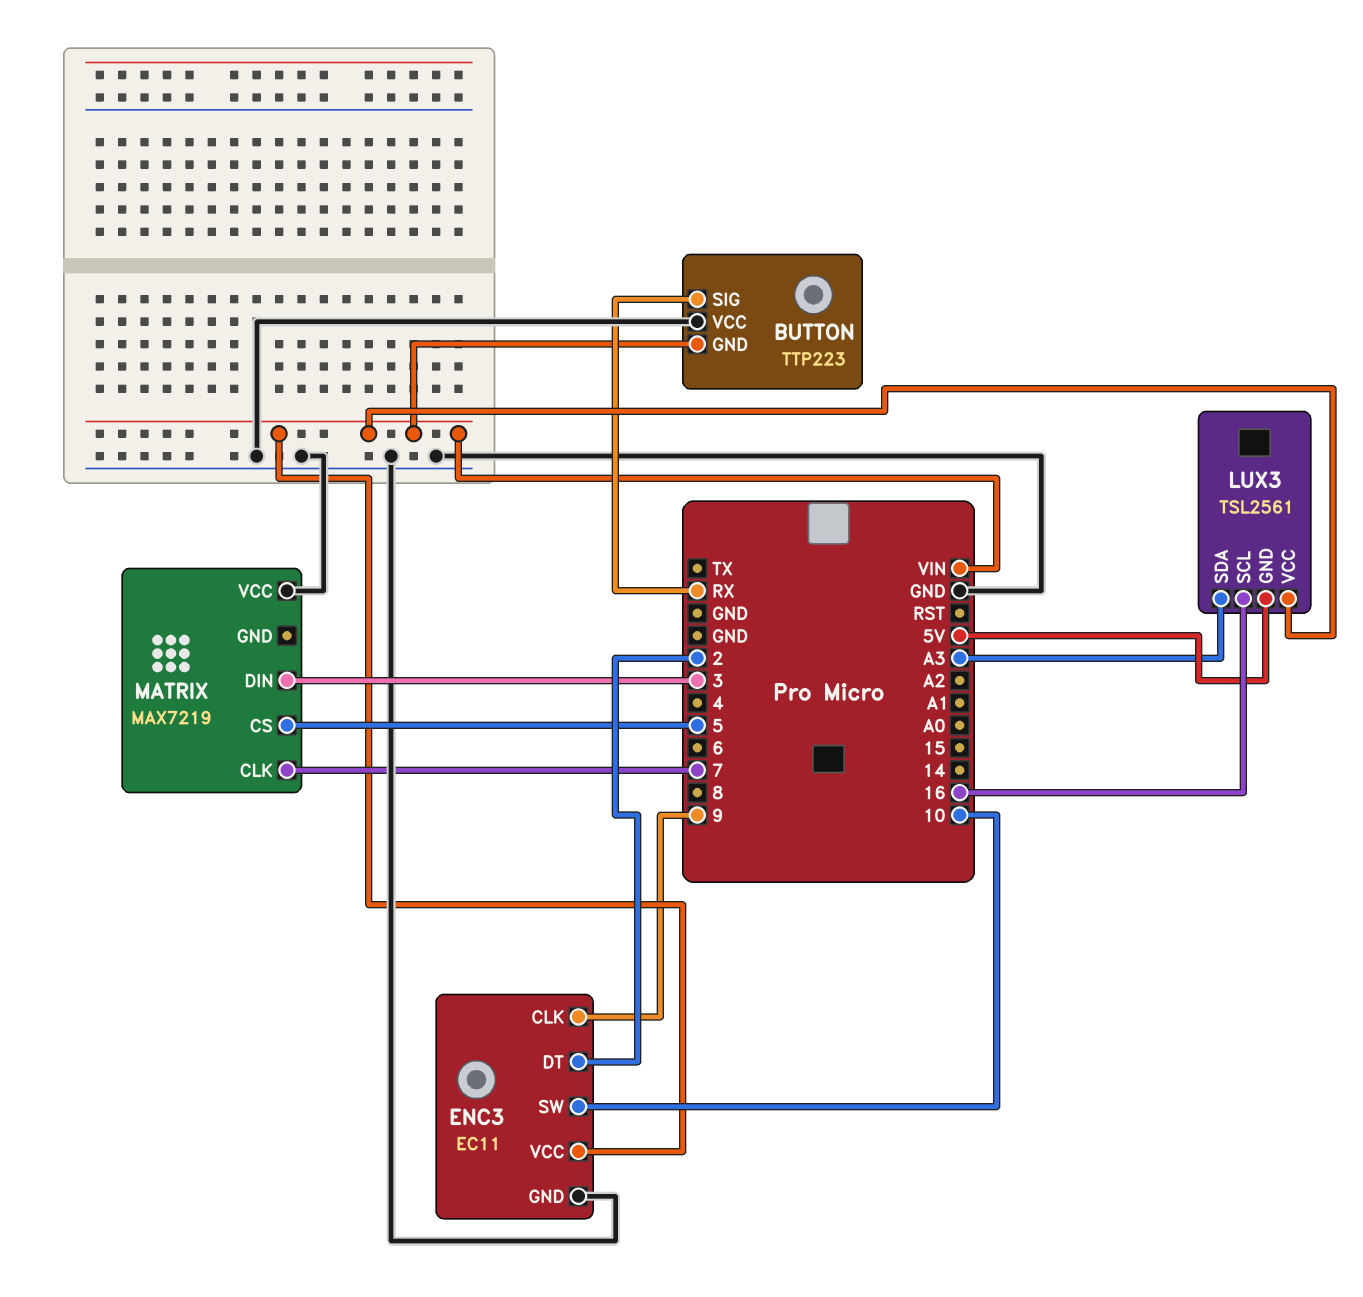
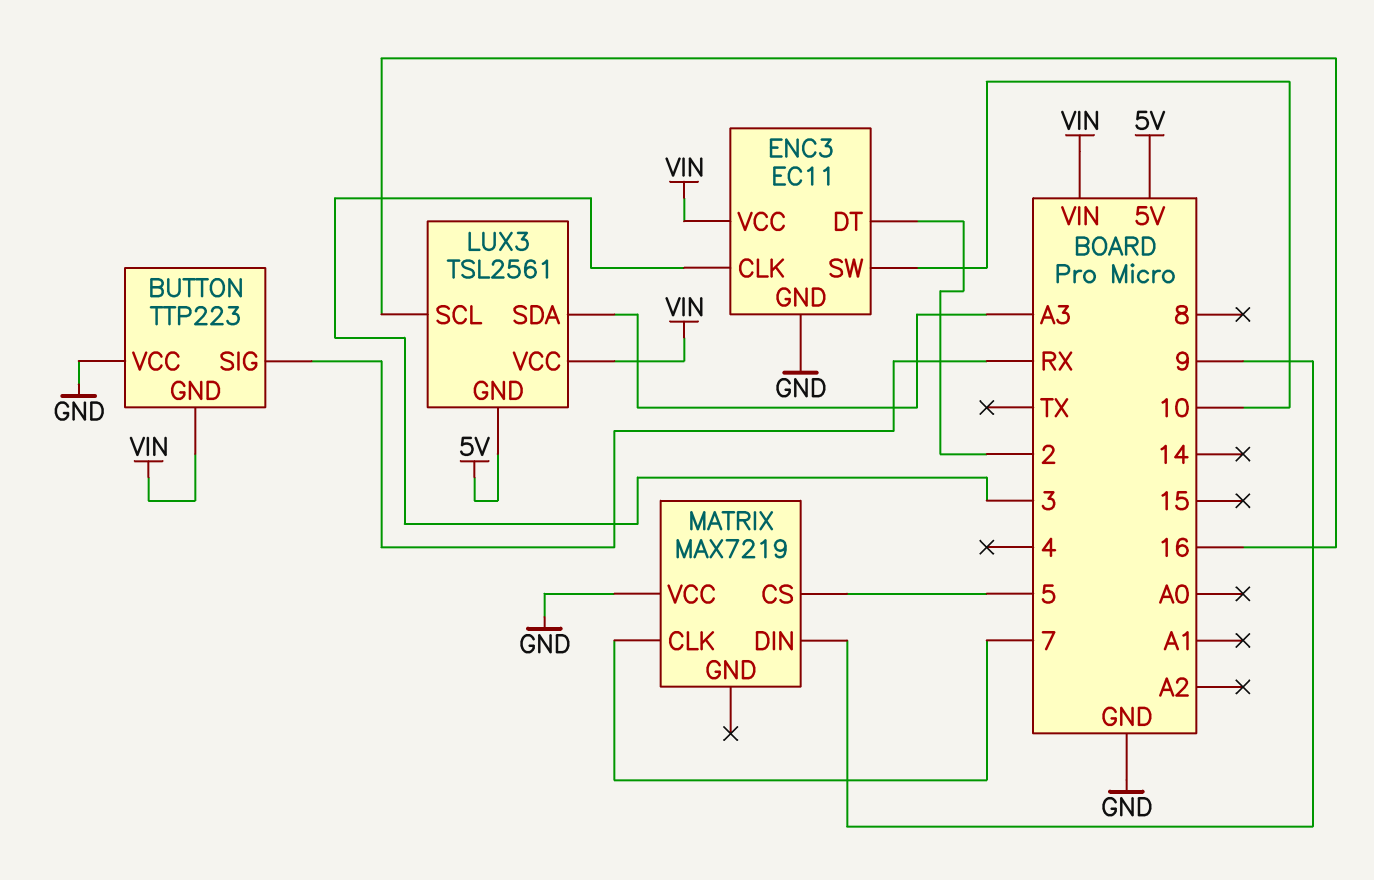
ENC3 pin CLK: 9 -> 3
MATRIX pin DIN: 3 -> 9

